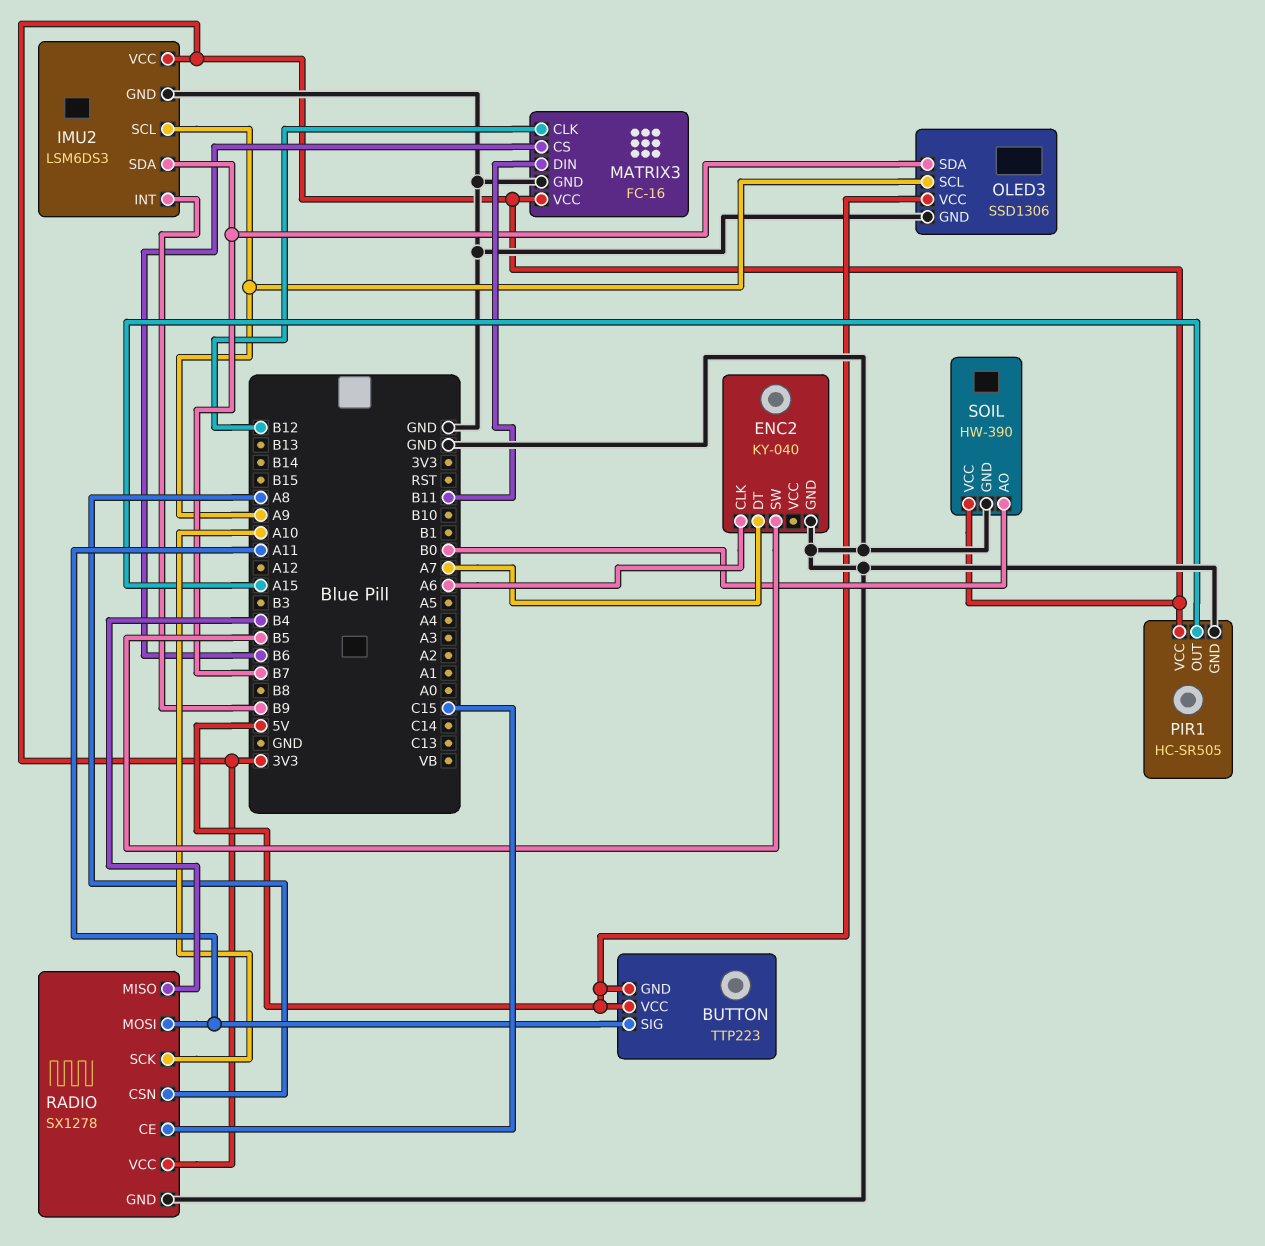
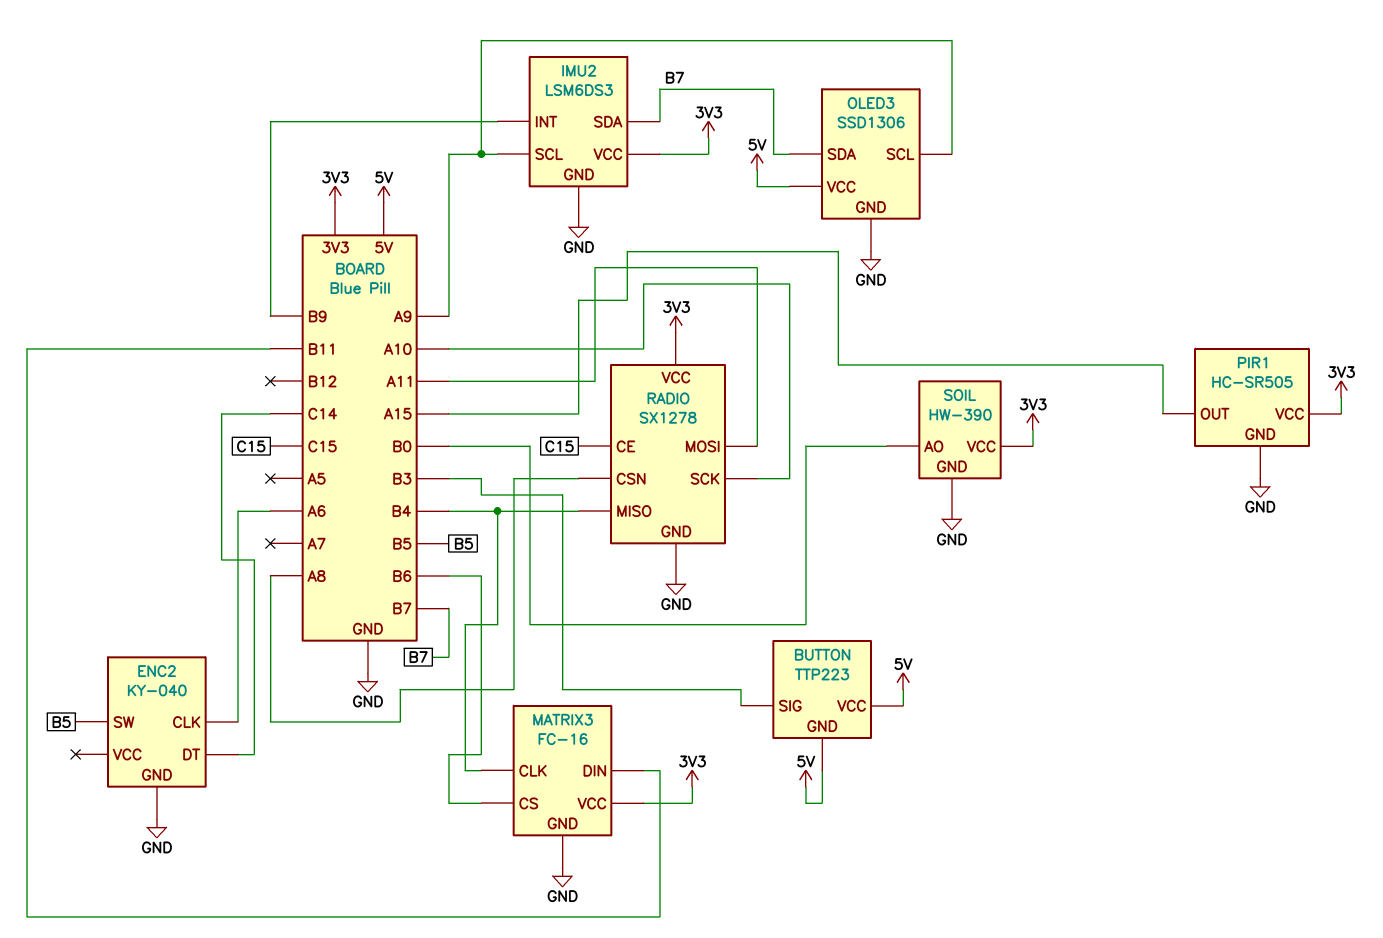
BUTTON pin SIG: A11 -> B3
ENC2 pin DT: A7 -> C14
MATRIX3 pin CLK: B12 -> B4

